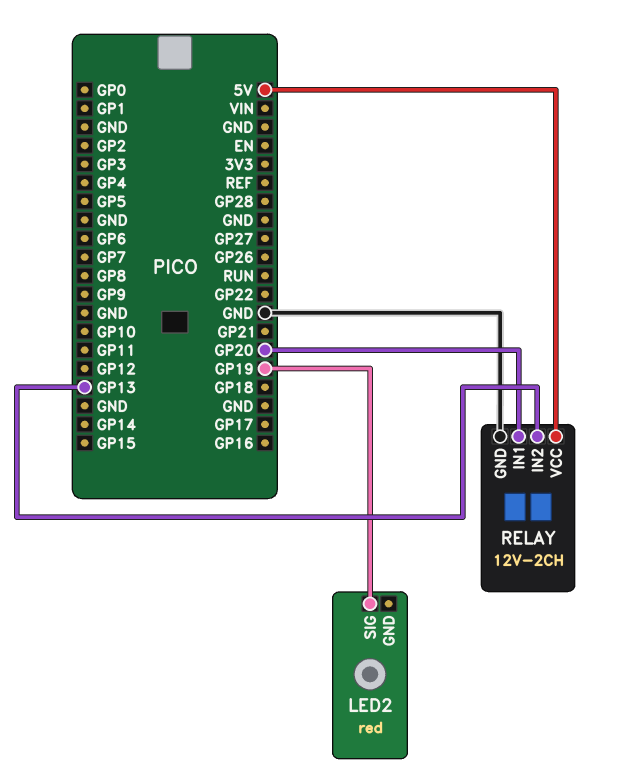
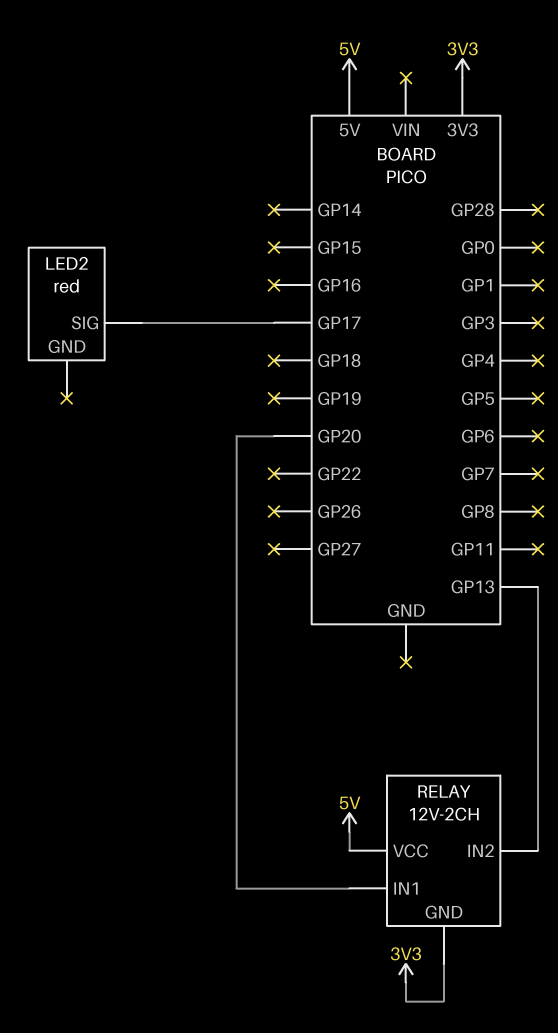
LED2 pin SIG: GP19 -> GP17
RELAY pin GND: GND -> 3V3

